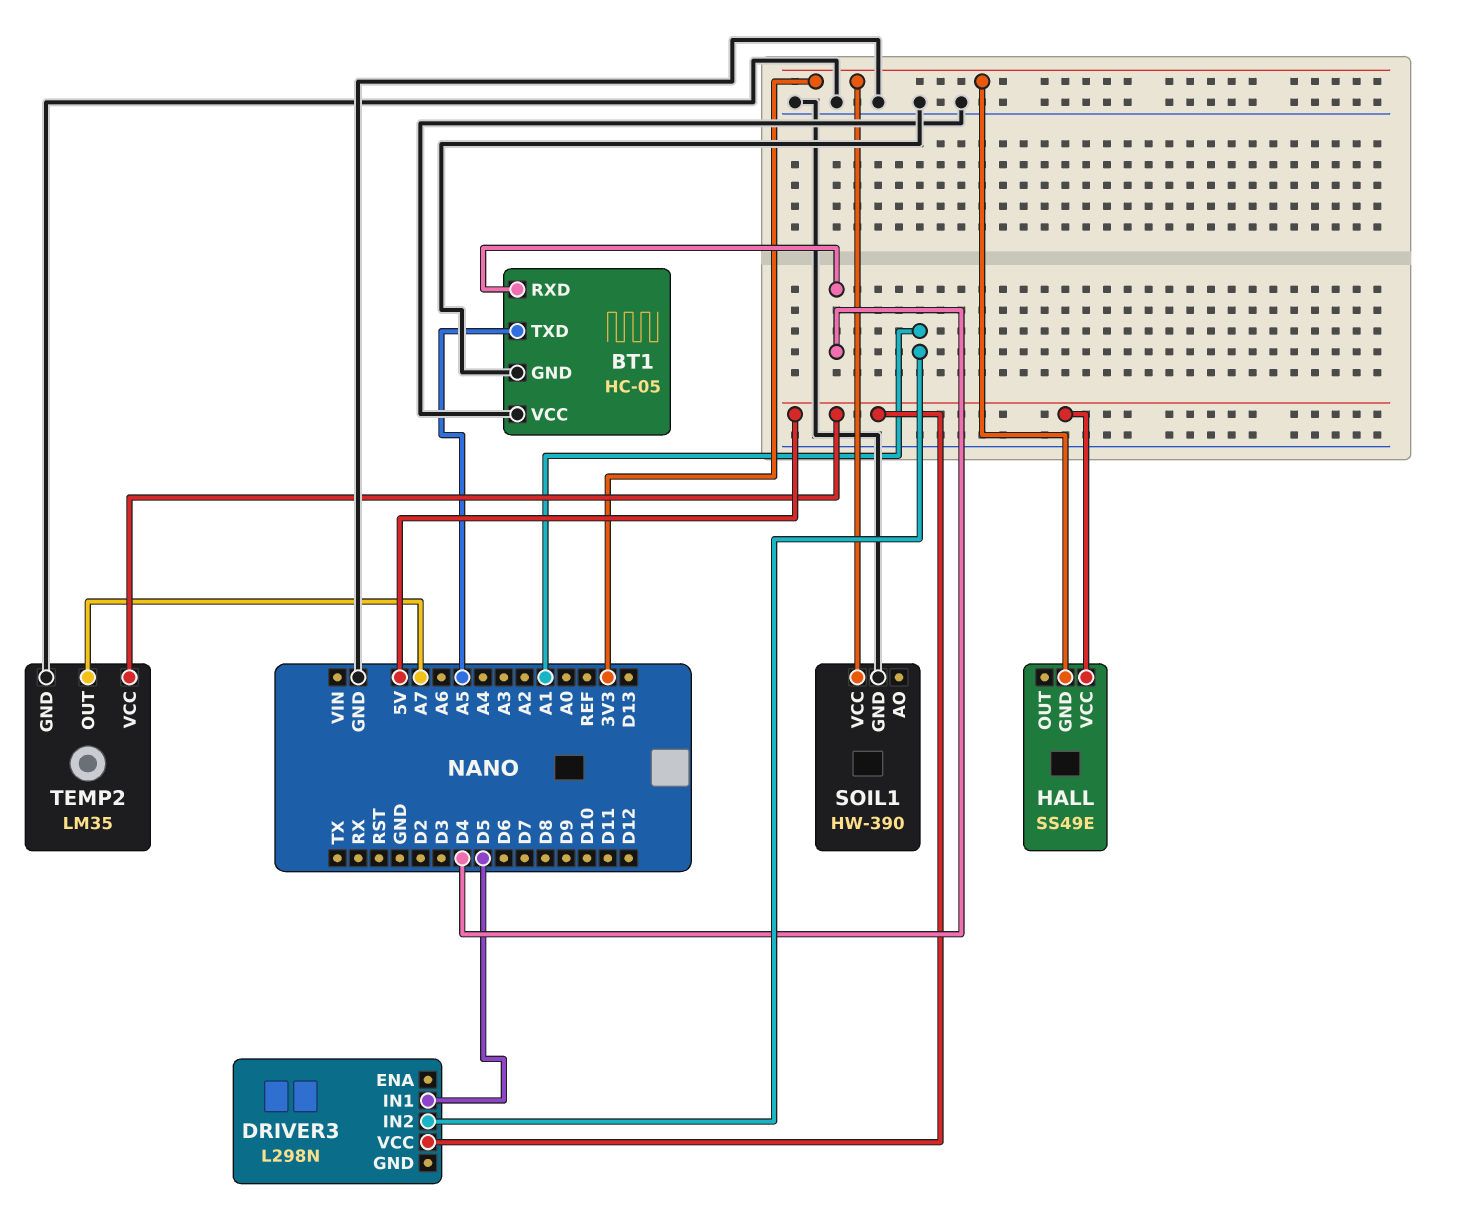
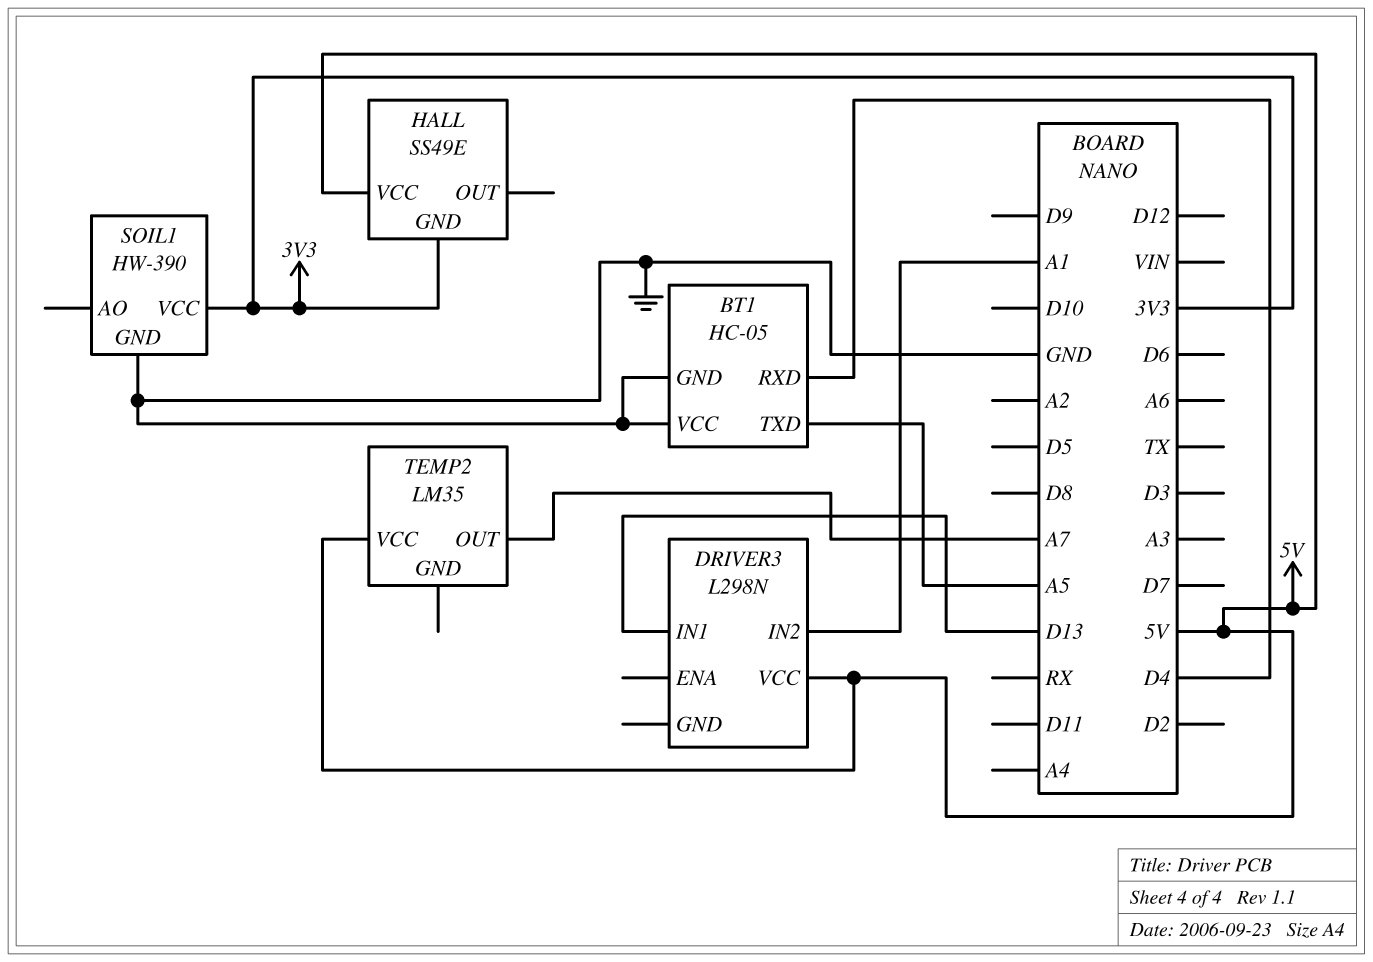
DRIVER3 pin IN1: D5 -> D13
TEMP2 pin GND: GND -> none

